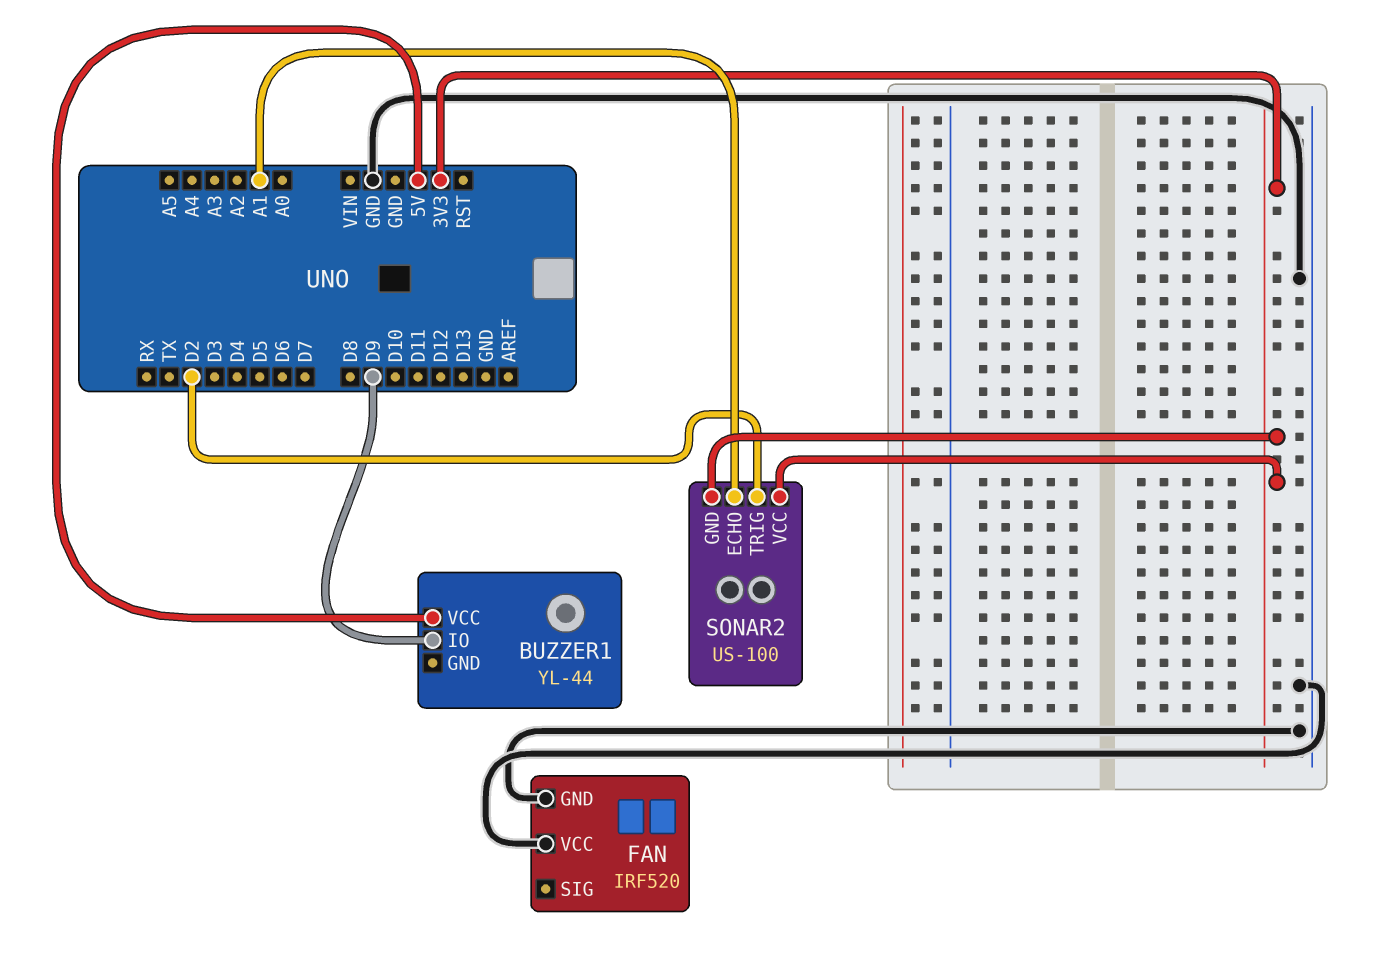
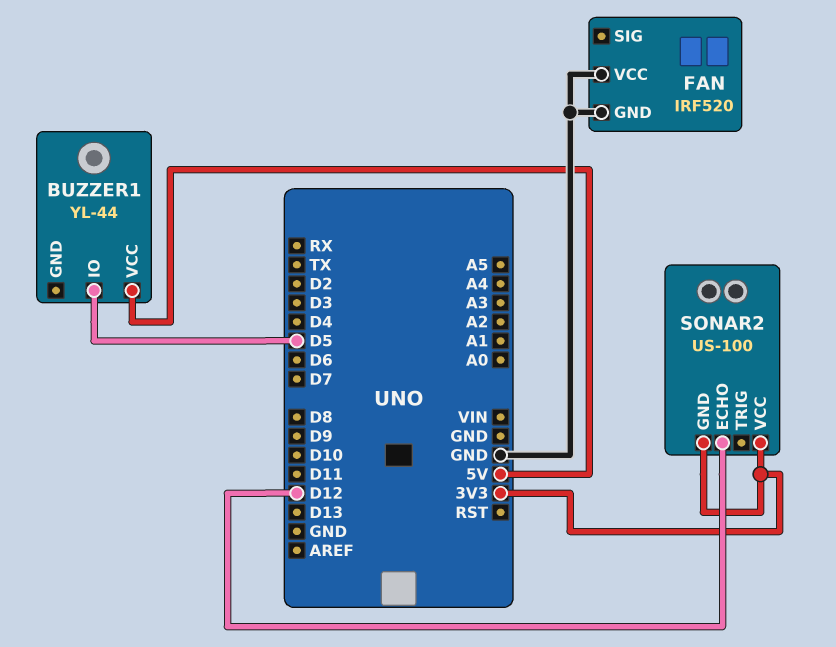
BUZZER1 pin IO: D9 -> D5
SONAR2 pin ECHO: A1 -> D12
SONAR2 pin TRIG: D2 -> none

